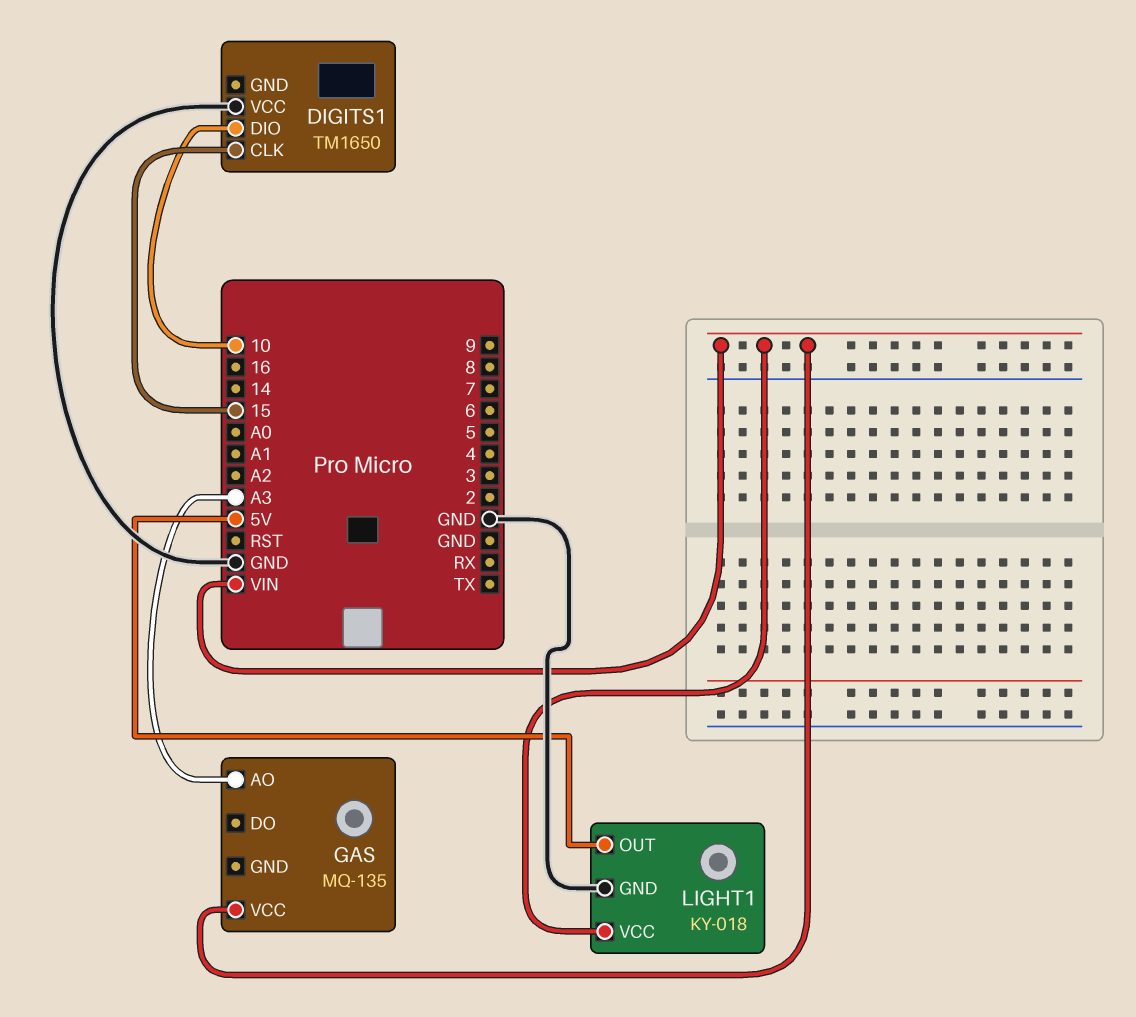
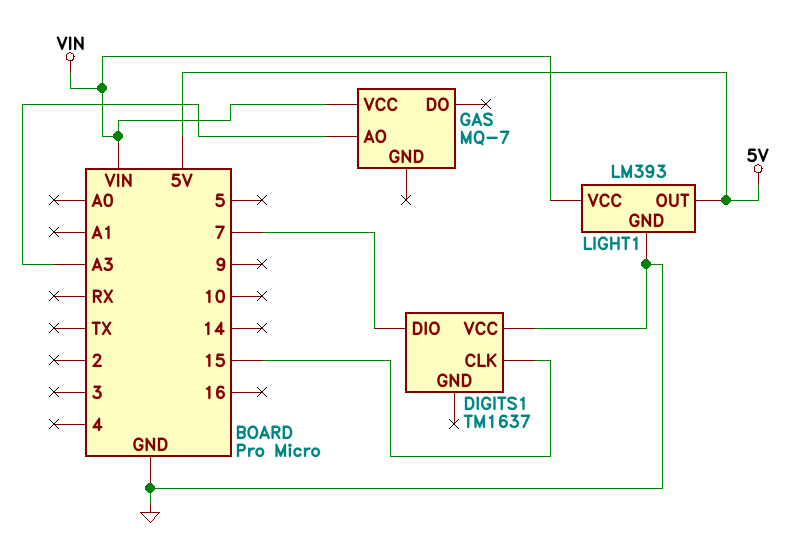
DIGITS1: TM1650 -> TM1637
DIGITS1 pin DIO: 10 -> 7
GAS: MQ-135 -> MQ-7
LIGHT1: KY-018 -> LM393

